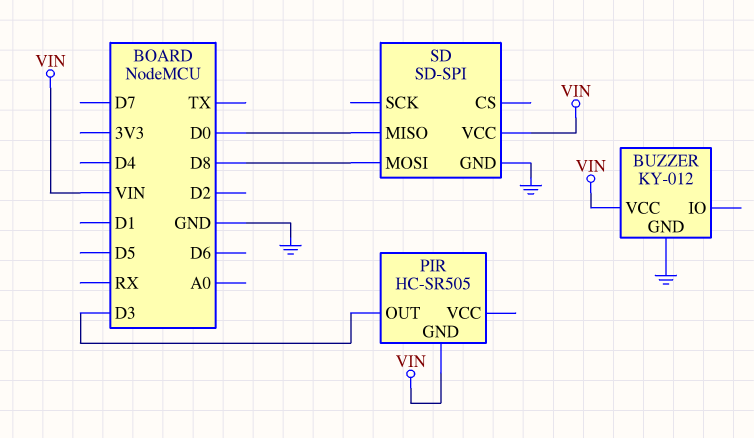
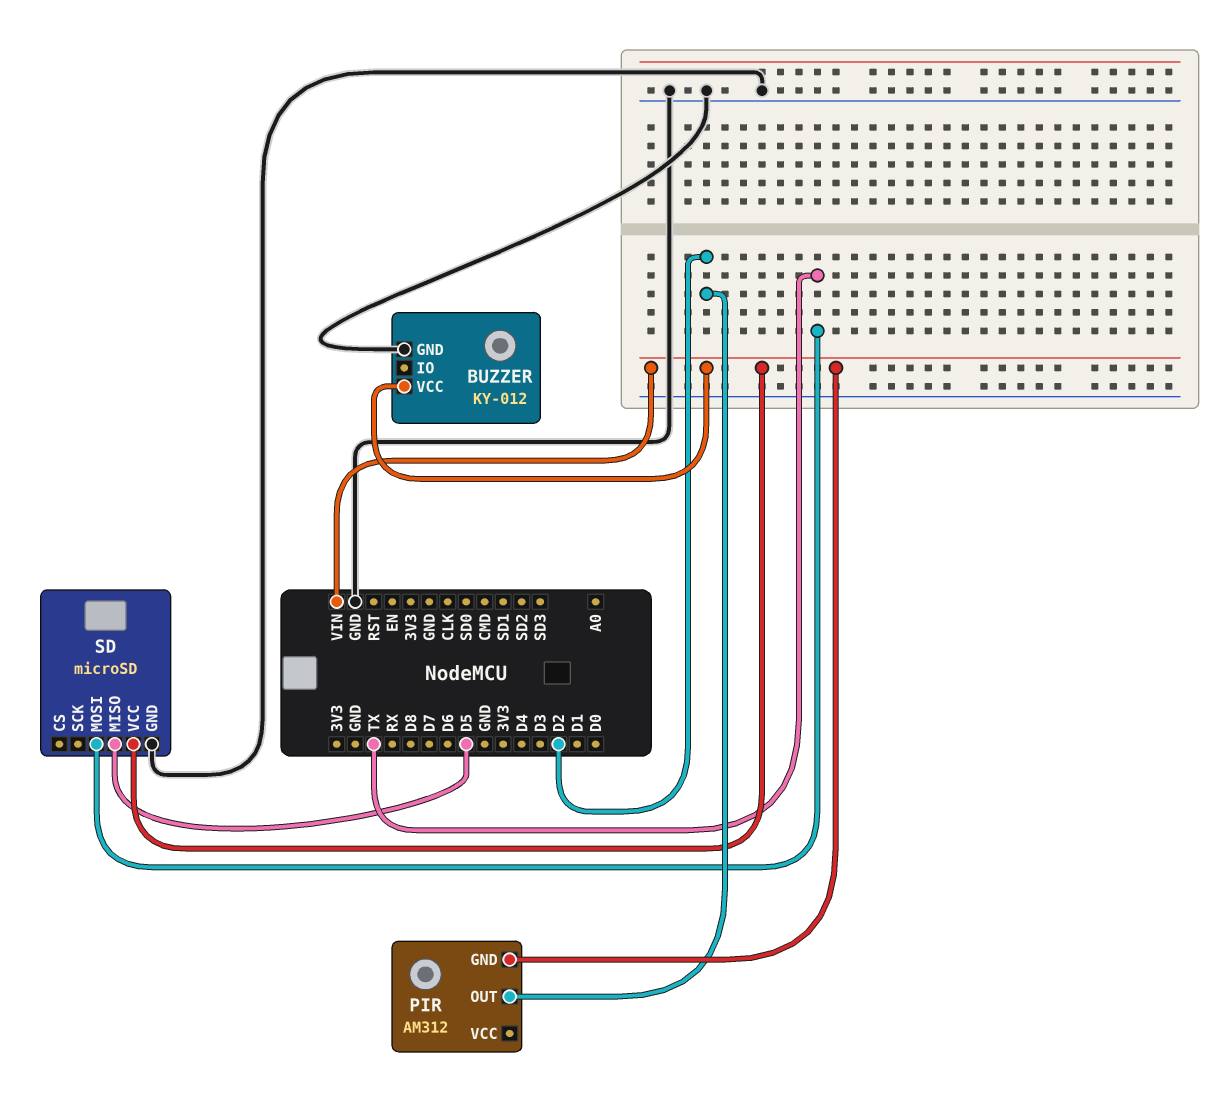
PIR: HC-SR505 -> AM312
PIR pin OUT: D3 -> D2
SD: SD-SPI -> microSD
SD pin MISO: D0 -> D5
SD pin MOSI: D8 -> TX

